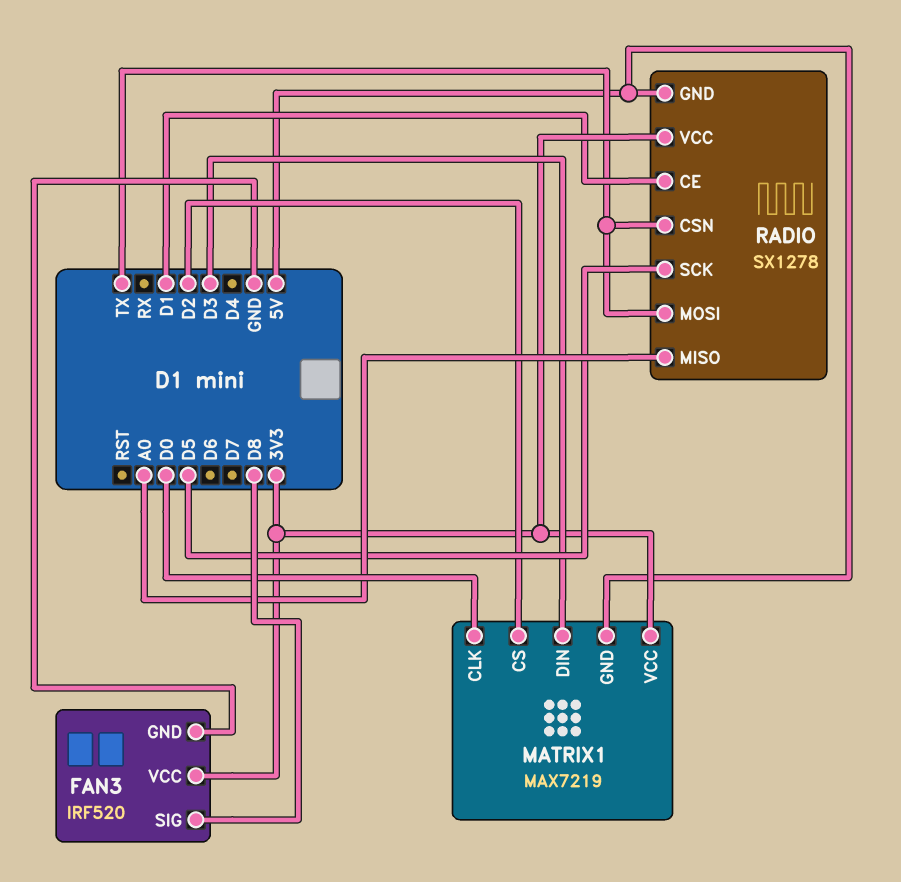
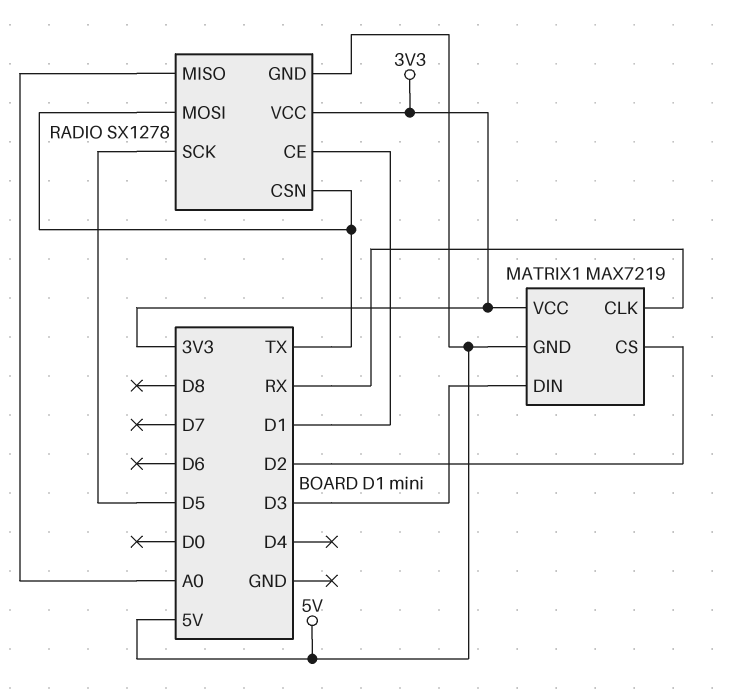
FAN3: IRF520 -> none
FAN3 pin GND: GND -> none
FAN3 pin SIG: D8 -> none
FAN3 pin VCC: 3V3 -> none
MATRIX1 pin CLK: D0 -> RX

